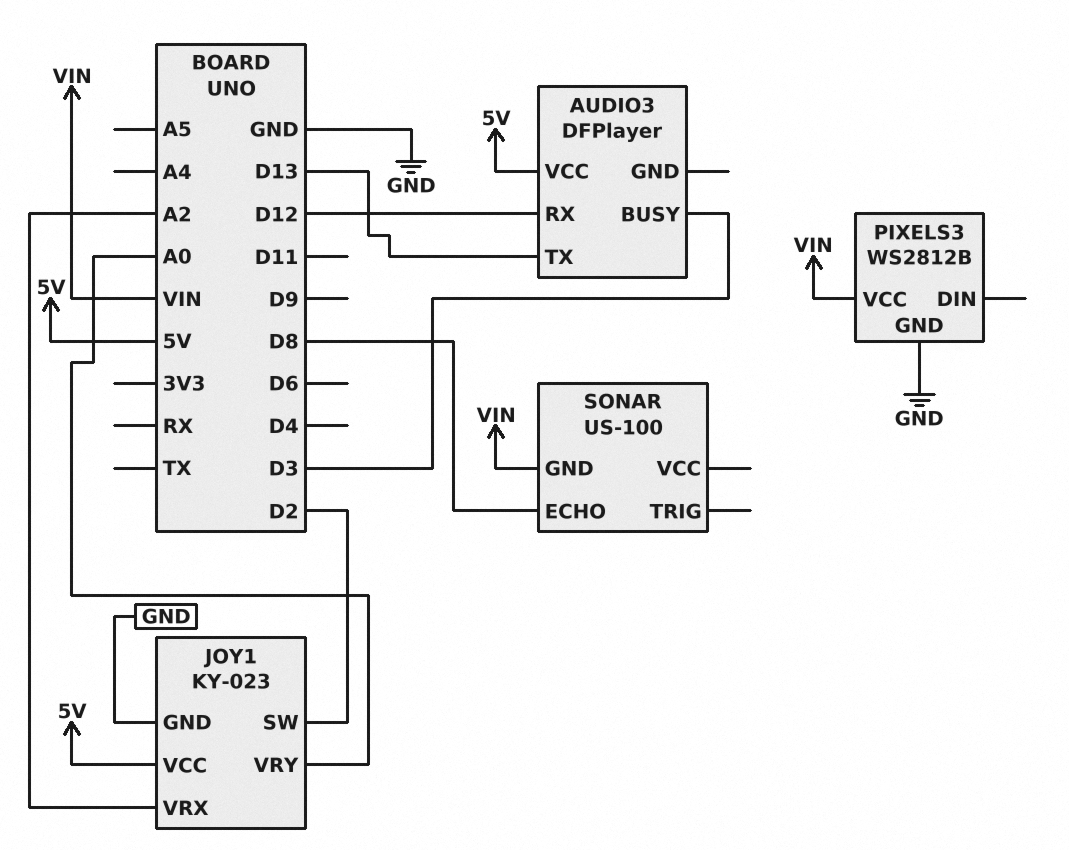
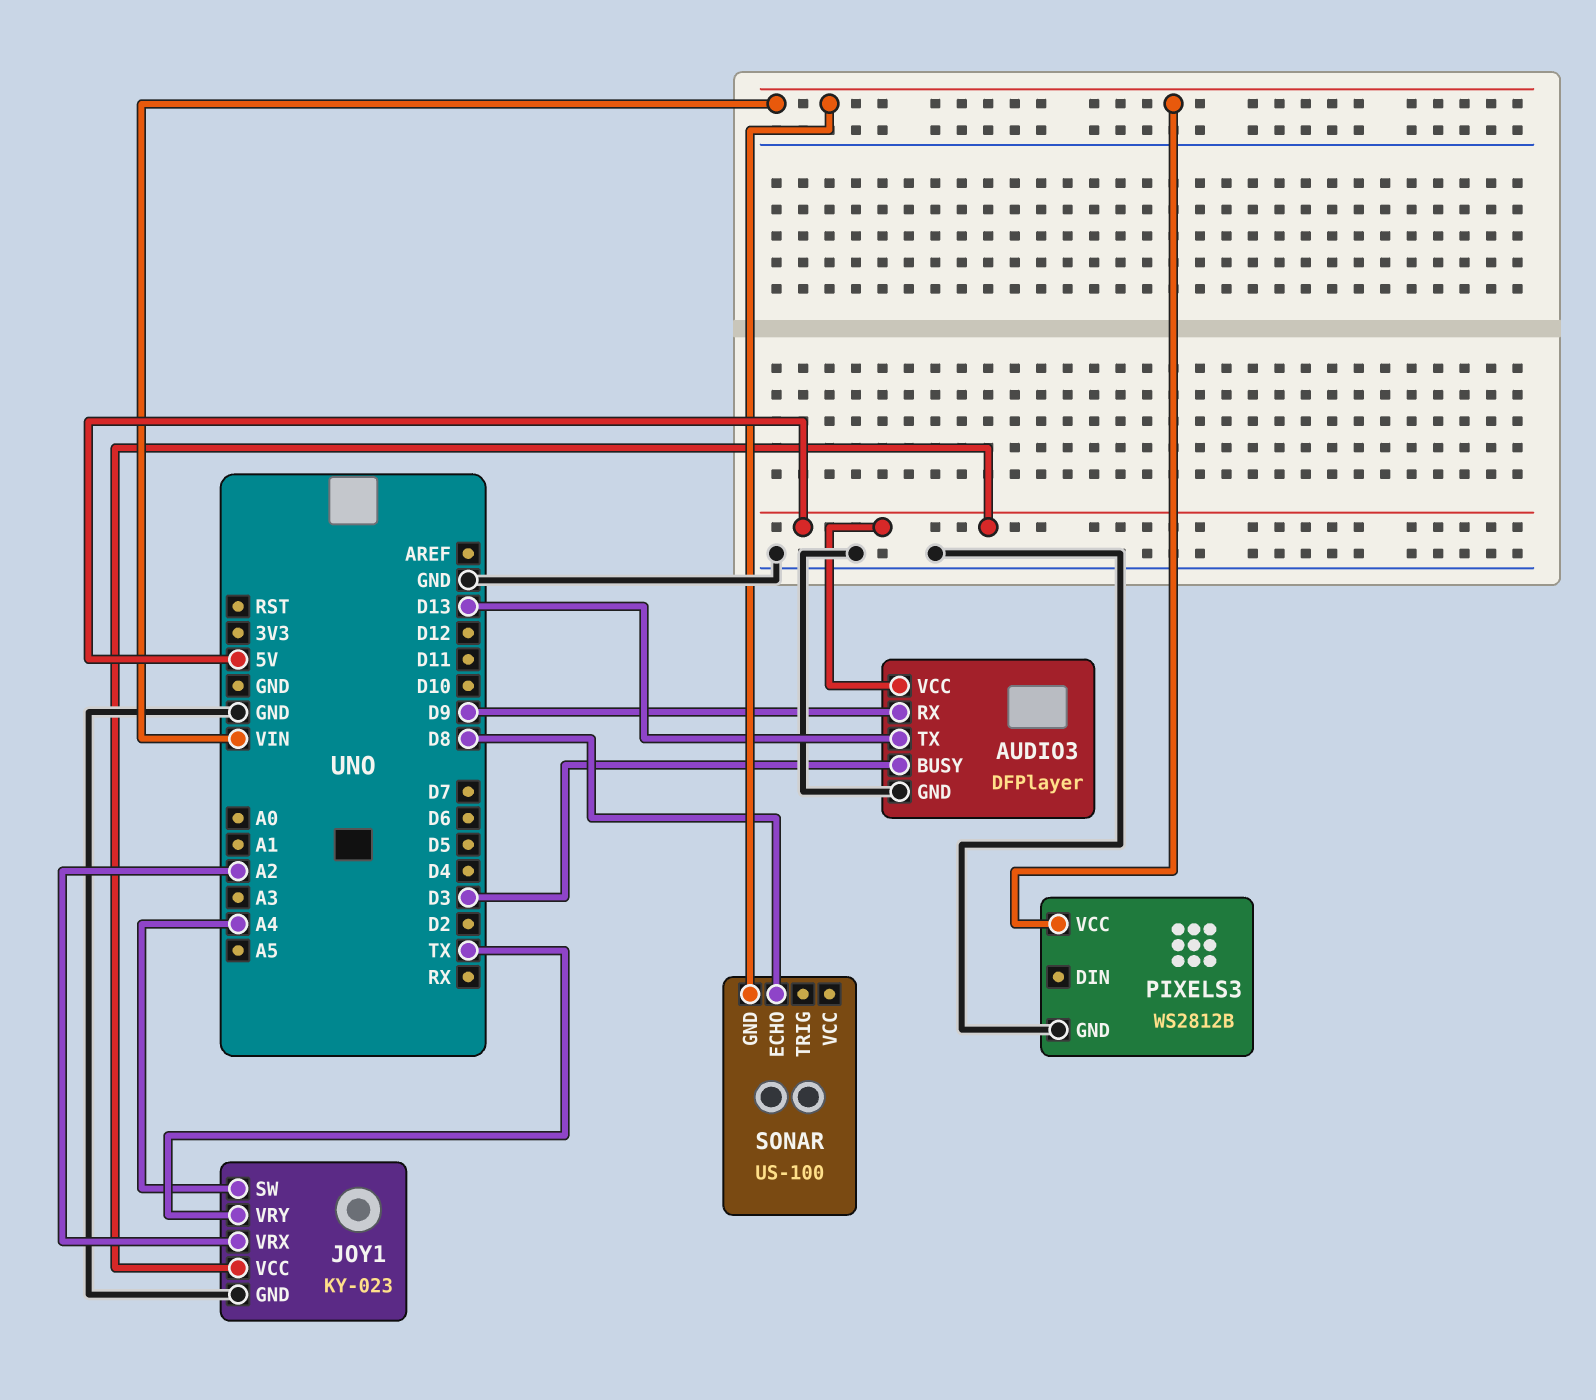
AUDIO3 pin GND: none -> GND
AUDIO3 pin RX: D12 -> D9
JOY1 pin SW: D2 -> A4
JOY1 pin VRY: A0 -> TX

